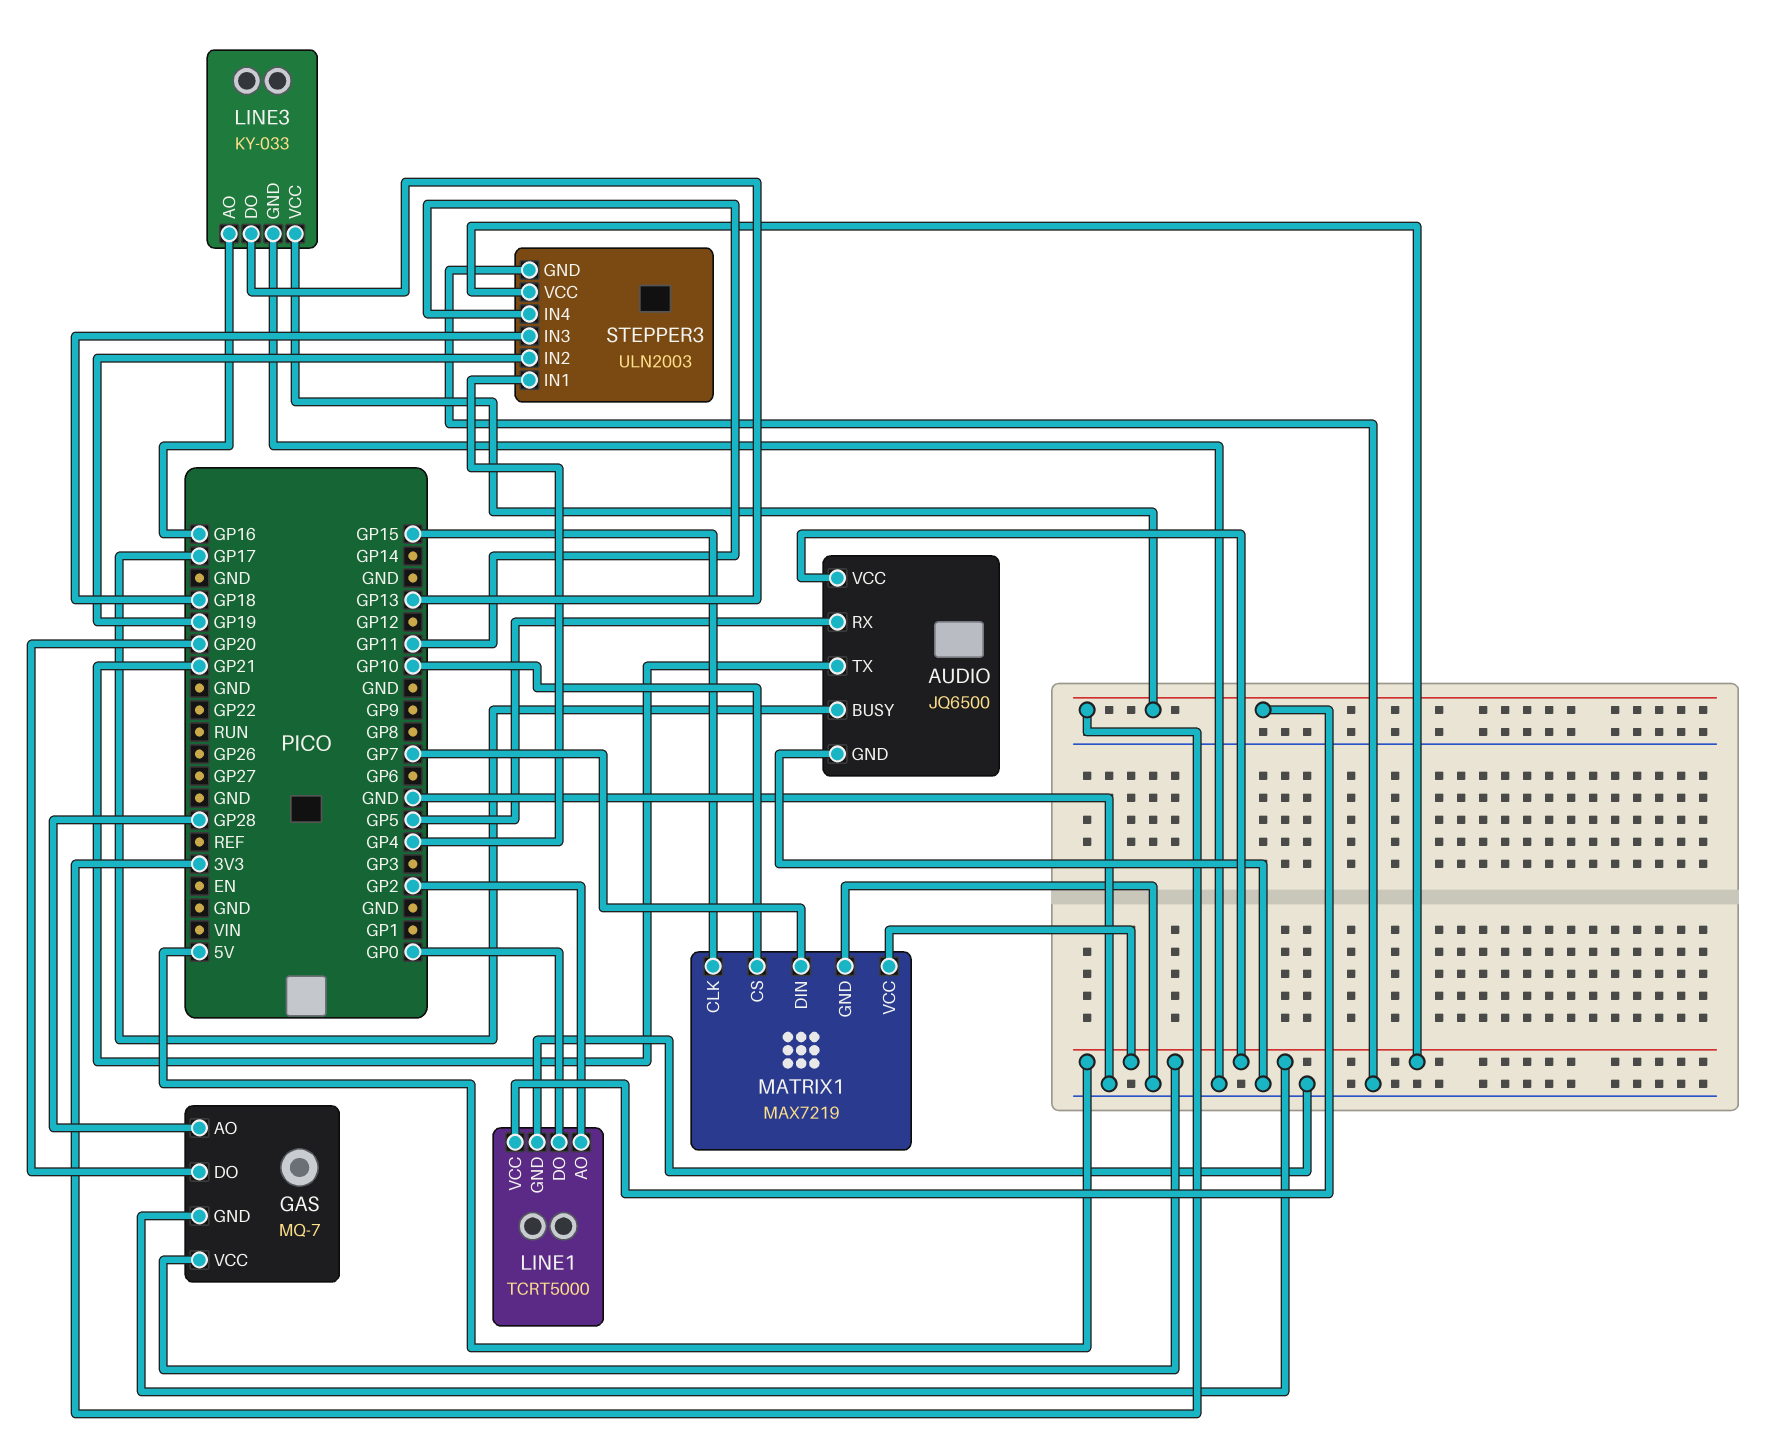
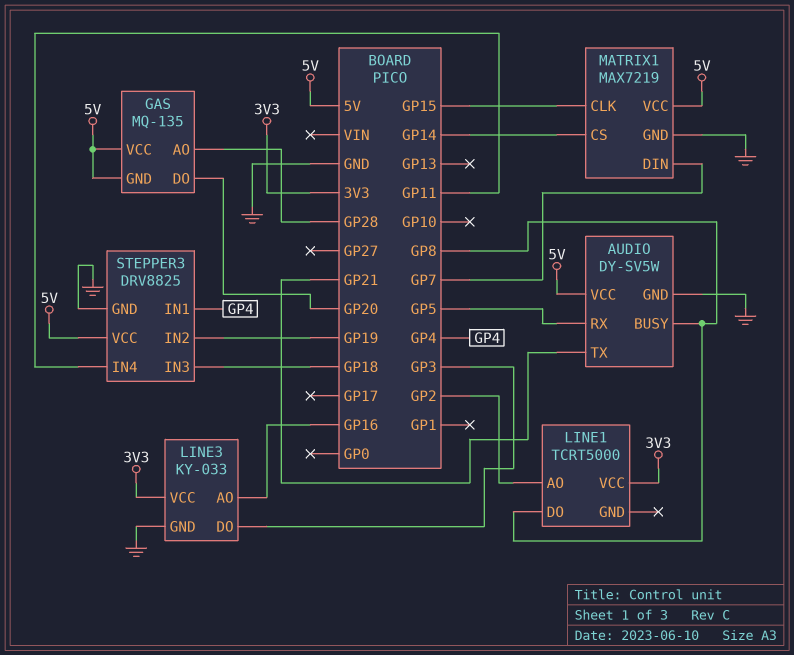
AUDIO: JQ6500 -> DY-SV5W
AUDIO pin BUSY: GP17 -> GP8
GAS: MQ-7 -> MQ-135
LINE1 pin DO: GP0 -> GP8
LINE1 pin GND: GND -> none
LINE3 pin DO: GP13 -> GP3
MATRIX1 pin CS: GP10 -> GP14
STEPPER3: ULN2003 -> DRV8825

